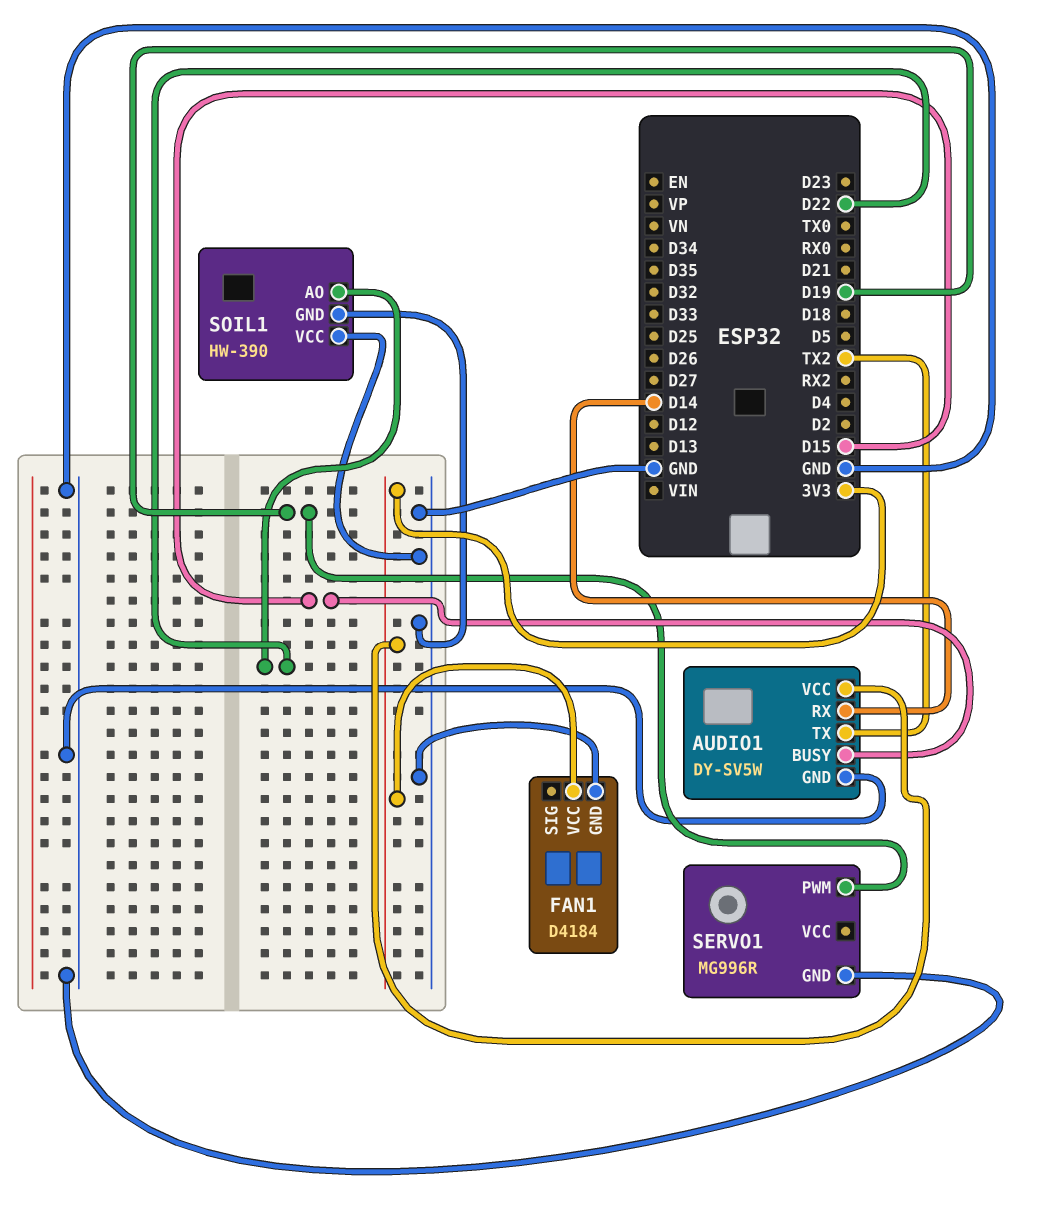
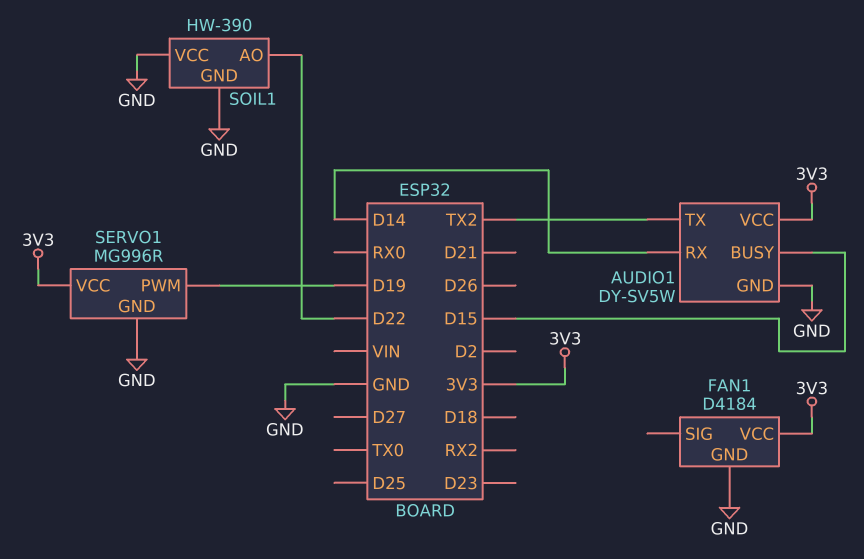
SERVO1 pin VCC: none -> 3V3

